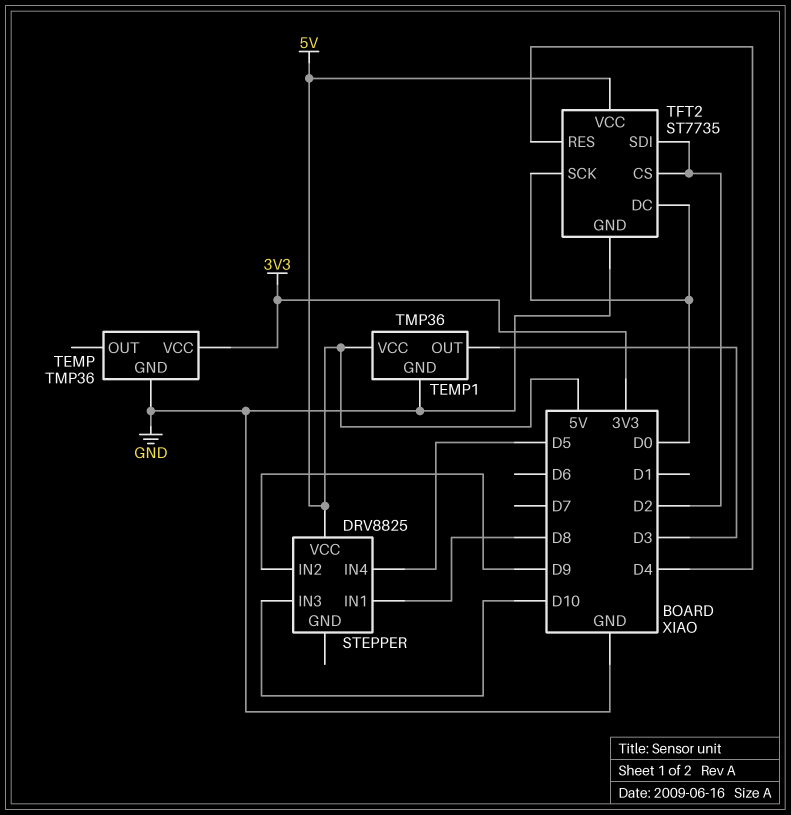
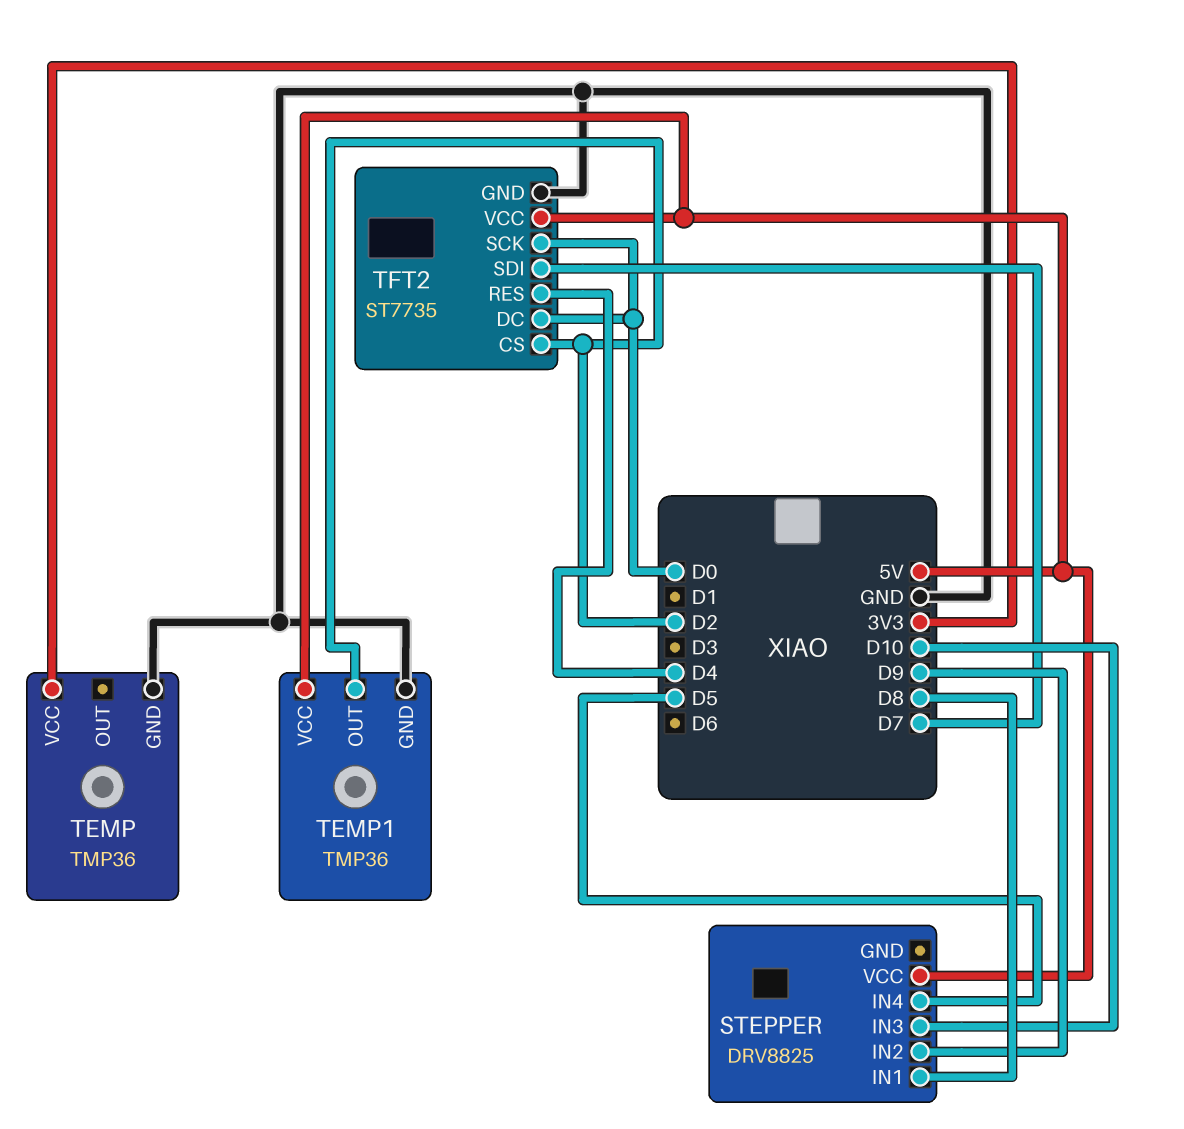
TEMP1 pin OUT: D3 -> D2
TFT2 pin SDI: D2 -> D7

